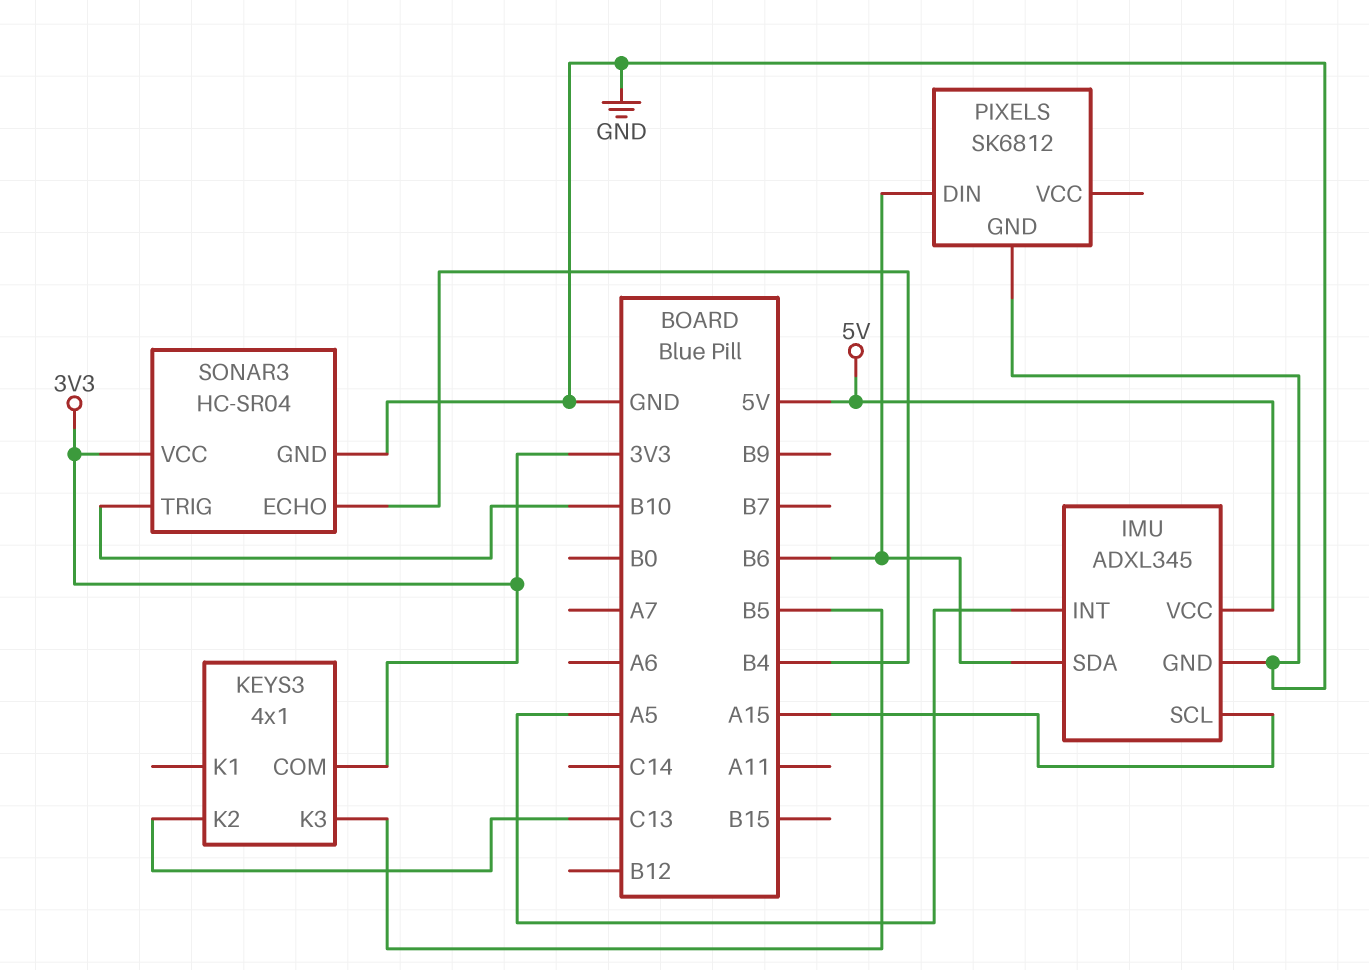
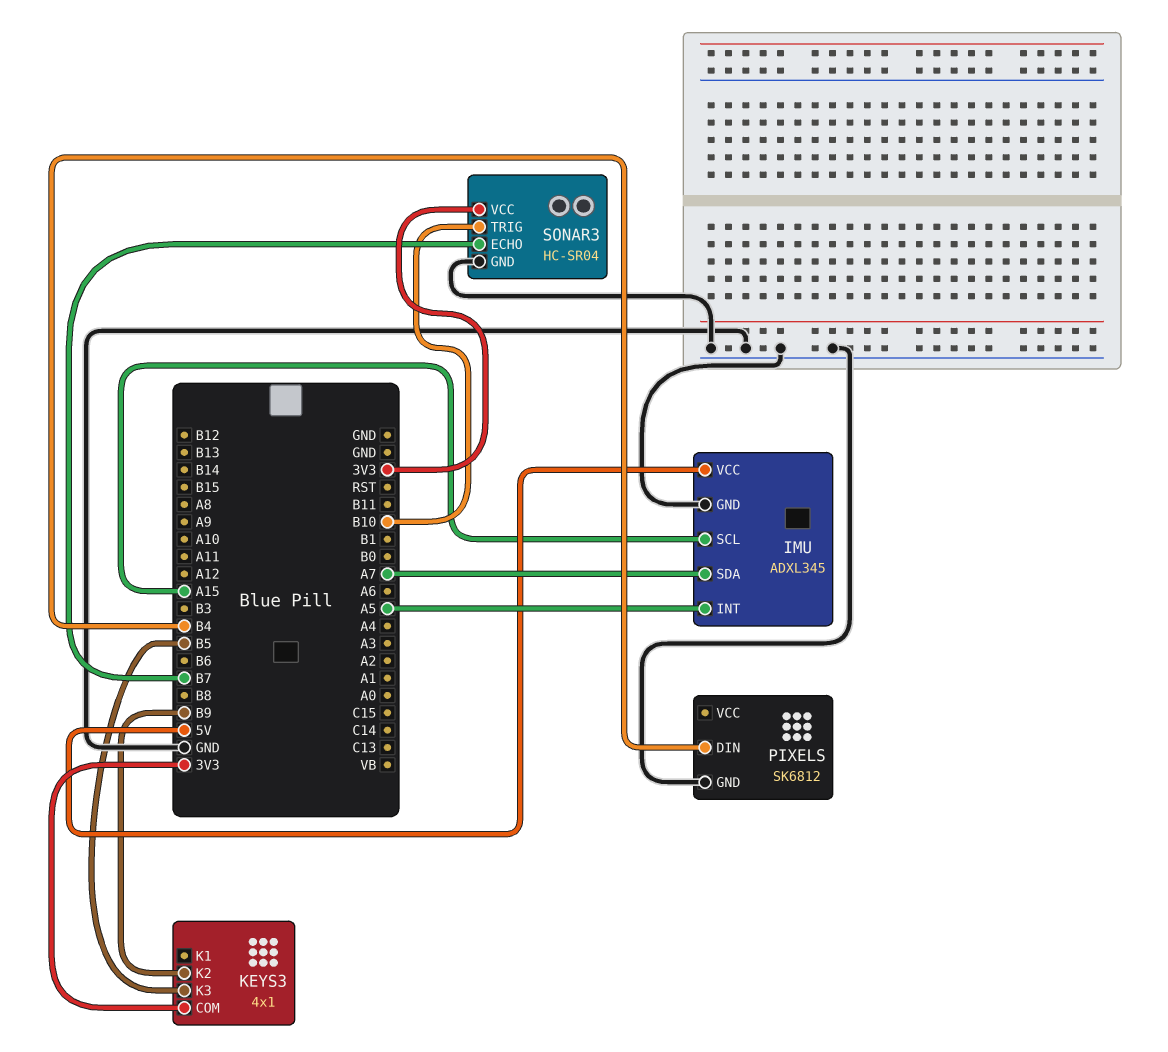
IMU pin SDA: B6 -> A7
KEYS3 pin K2: C13 -> B9
PIXELS pin DIN: B6 -> B4
SONAR3 pin ECHO: B4 -> B7

